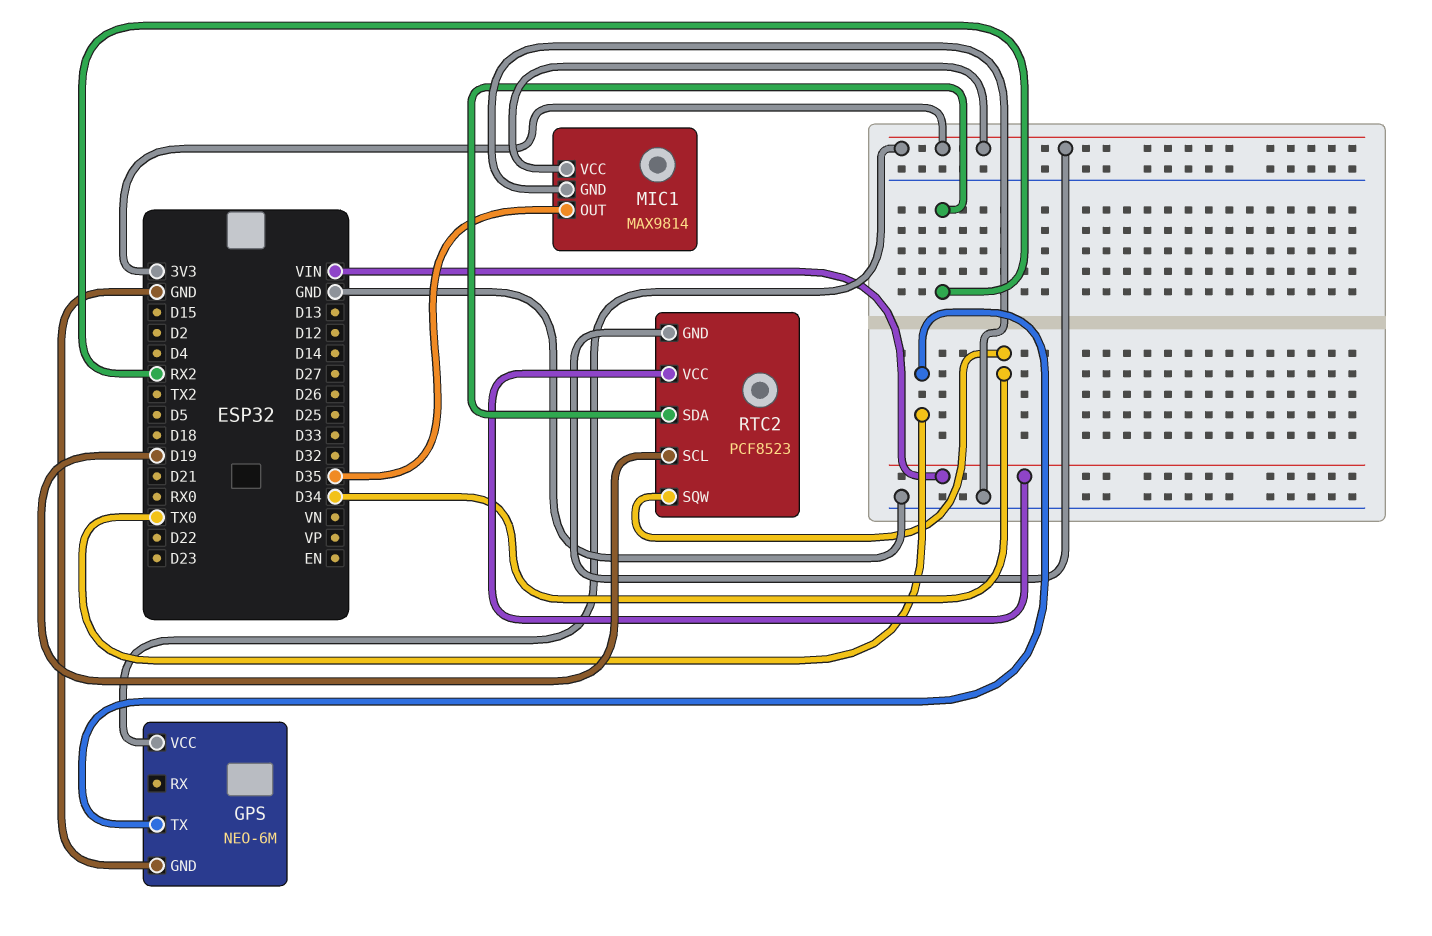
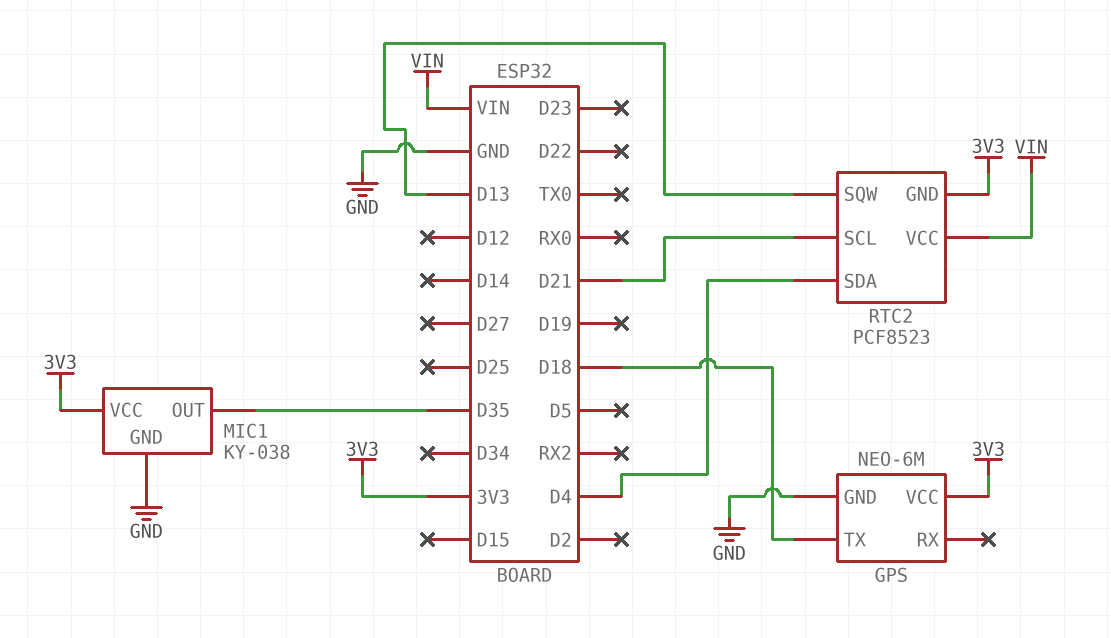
GPS pin TX: TX0 -> D18
MIC1: MAX9814 -> KY-038
RTC2 pin SCL: D19 -> D21
RTC2 pin SDA: RX2 -> D4
RTC2 pin SQW: D34 -> D13

